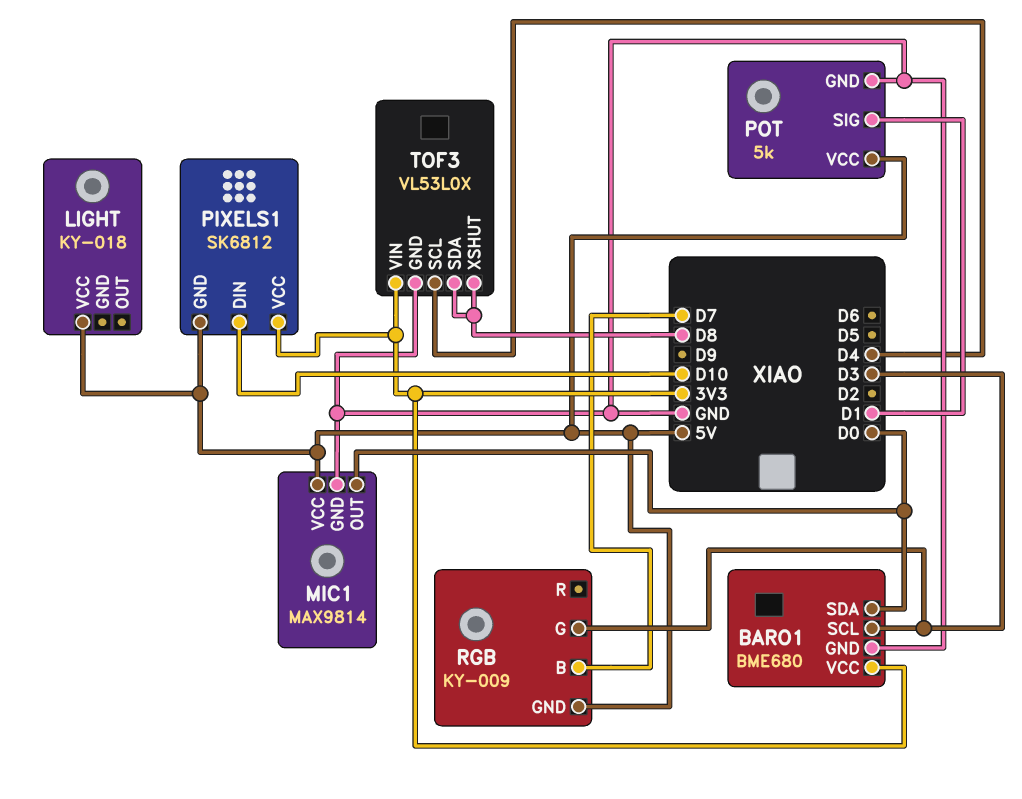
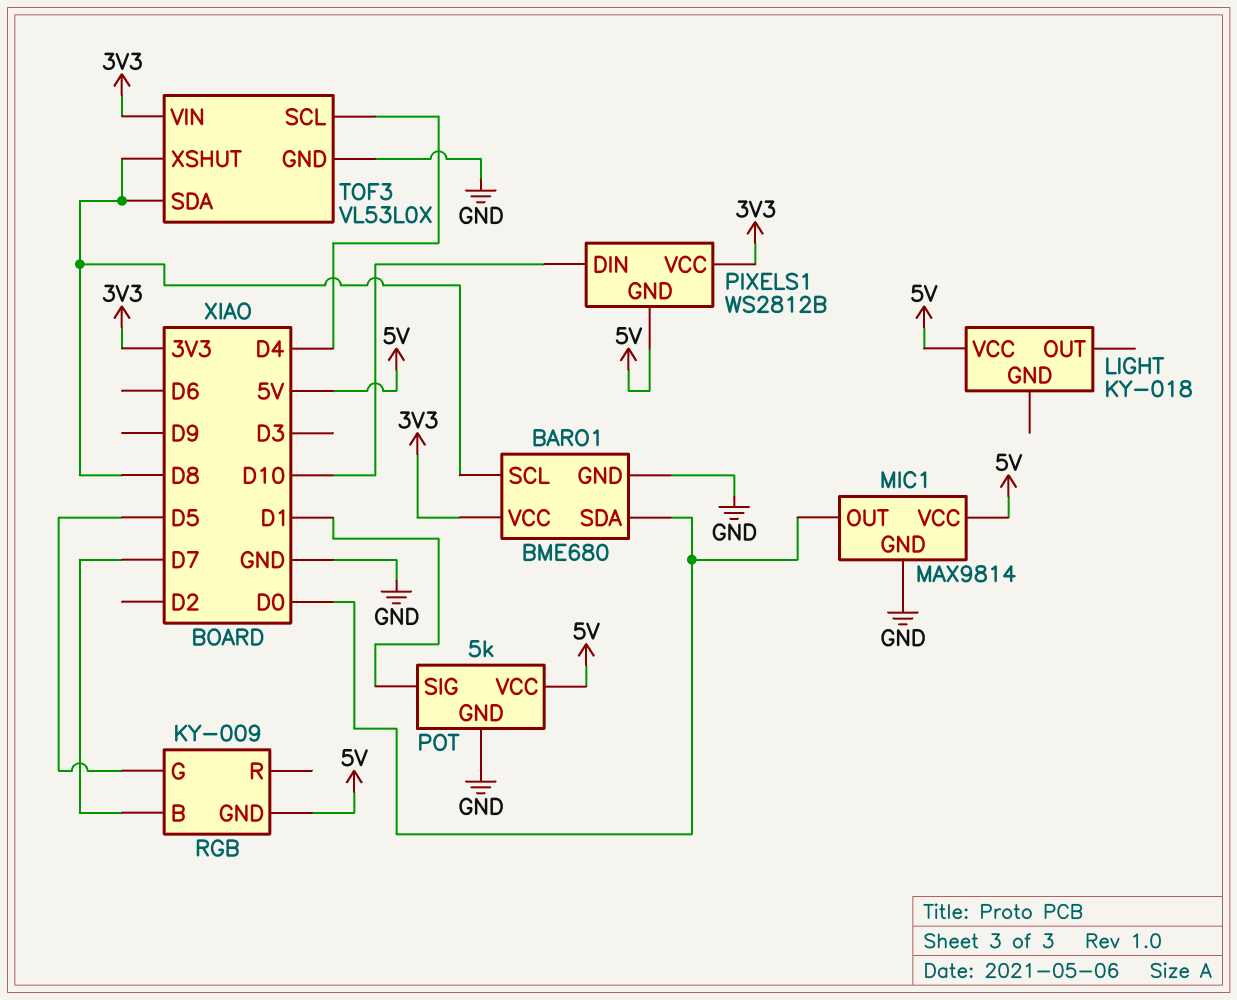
BARO1 pin SCL: D3 -> D8
PIXELS1: SK6812 -> WS2812B
RGB pin G: D3 -> D5

